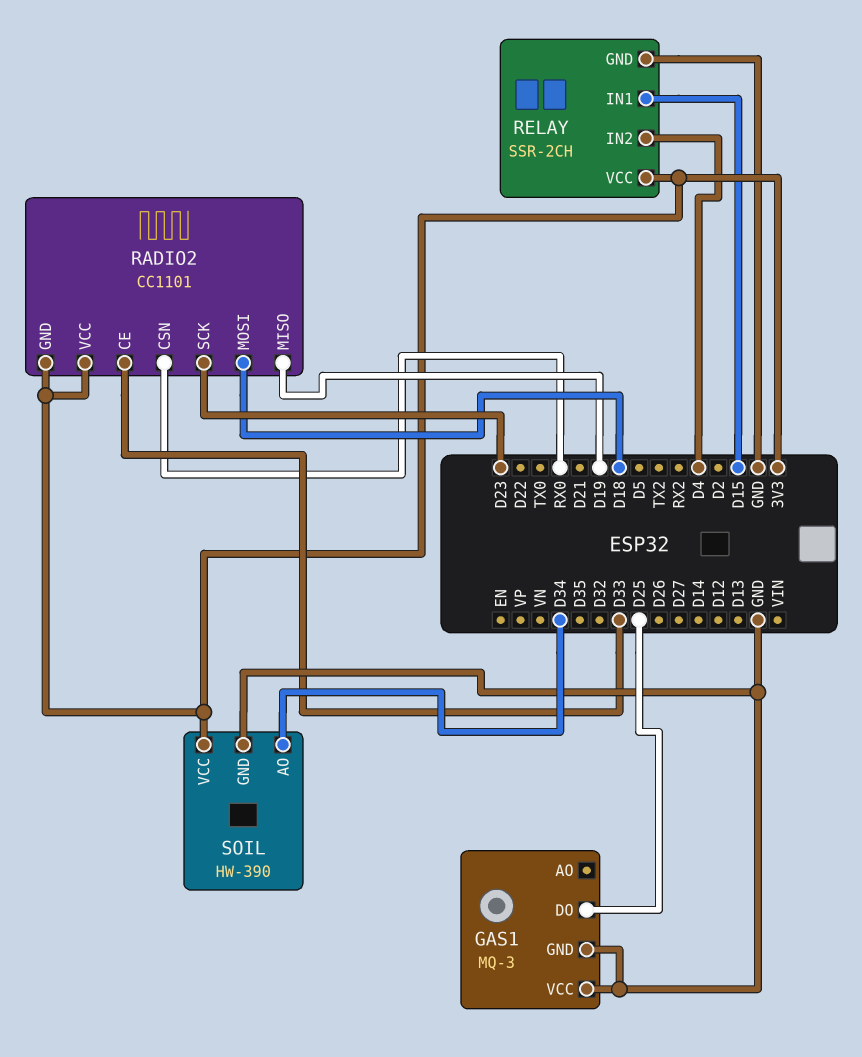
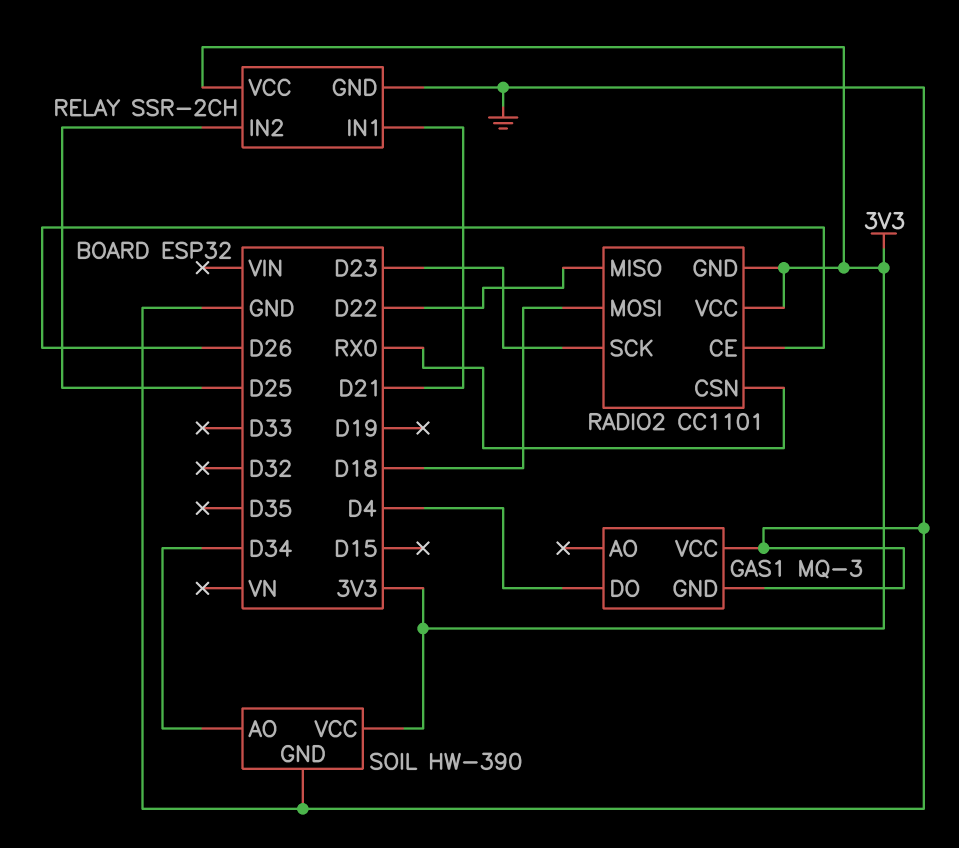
GAS1 pin DO: D25 -> D4
RADIO2 pin CE: D33 -> D26
RADIO2 pin MISO: D19 -> D22
RELAY pin IN1: D15 -> D21
RELAY pin IN2: D4 -> D25

